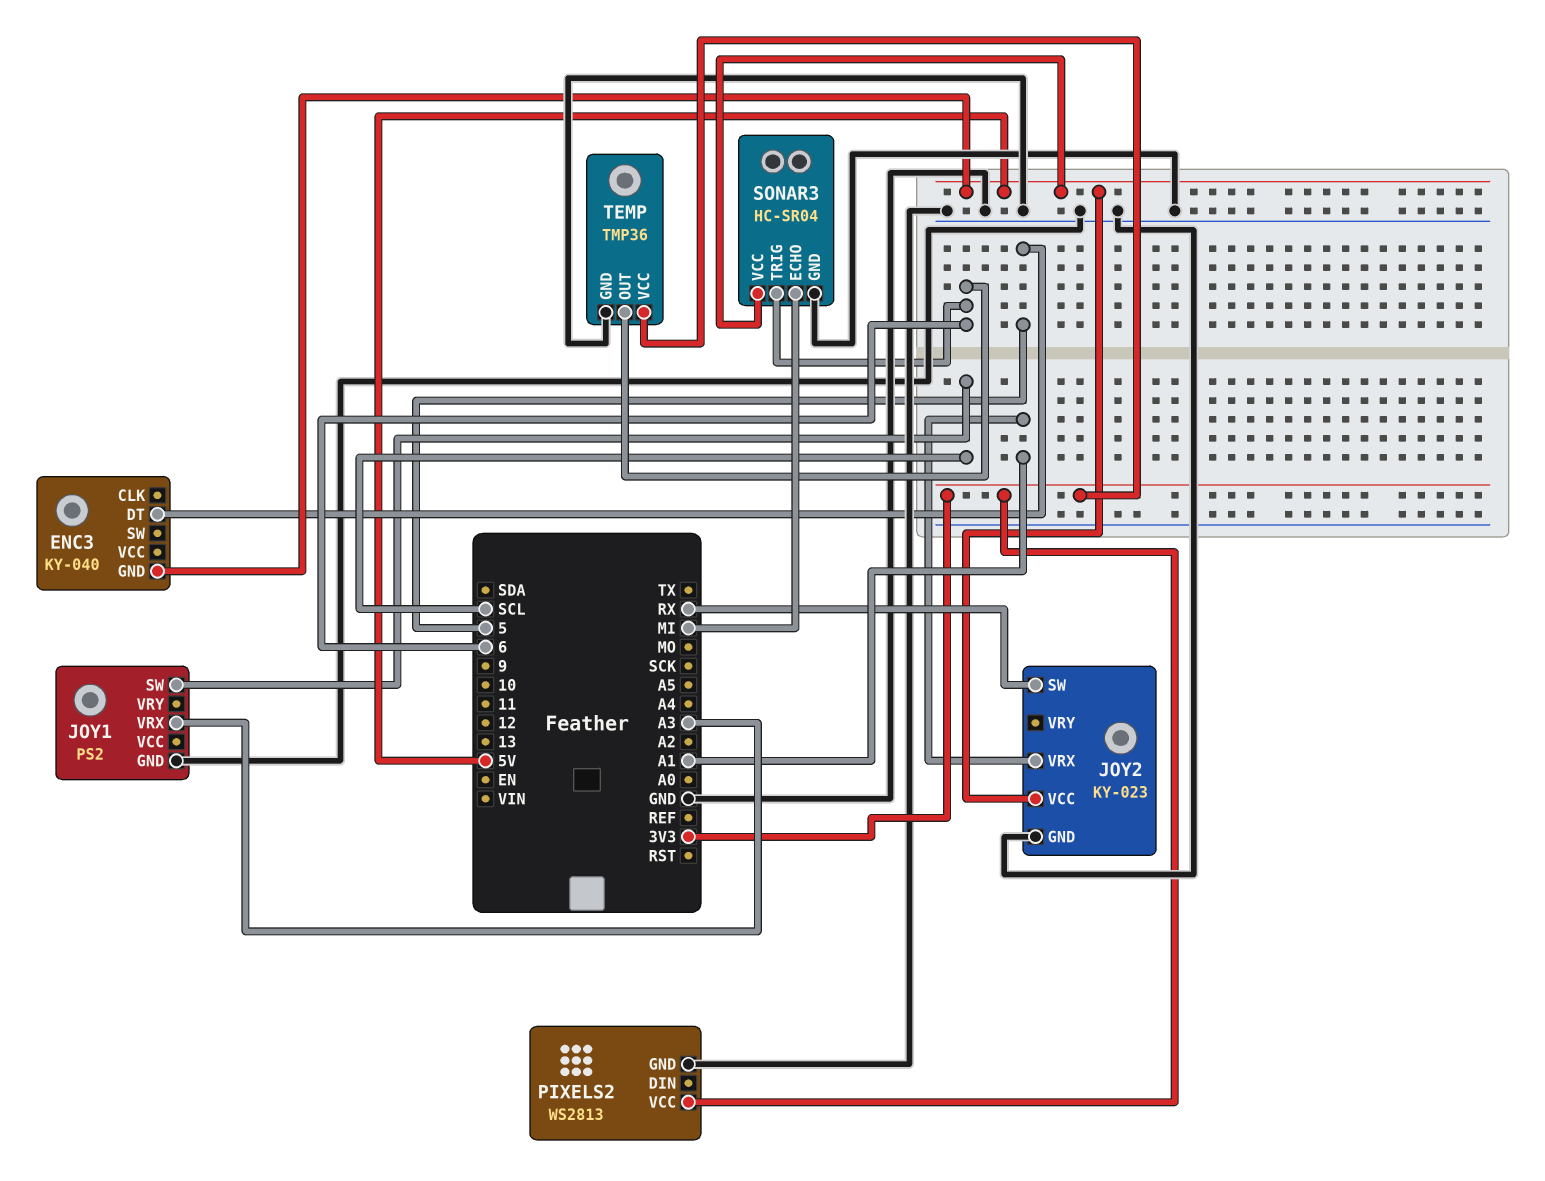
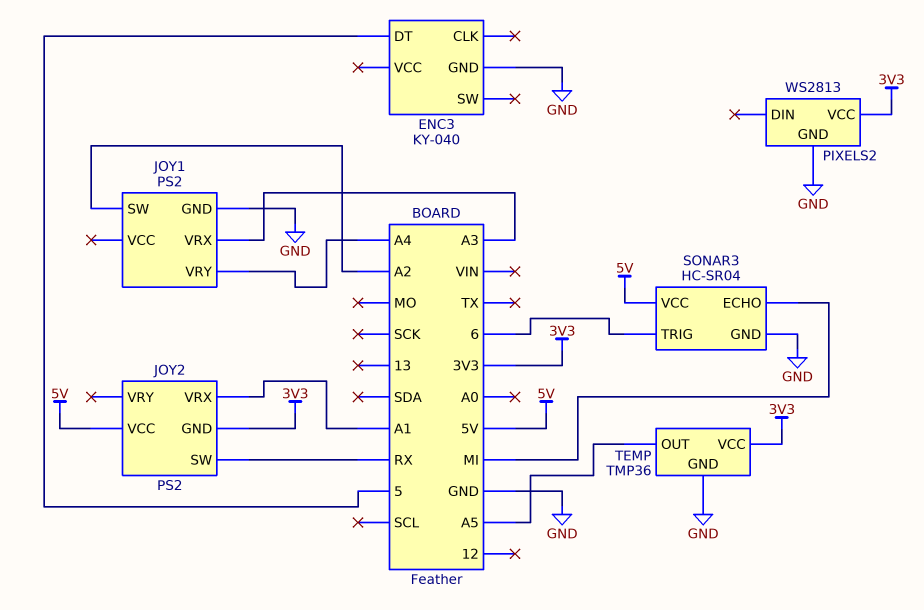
ENC3 pin GND: 5V -> GND
JOY1 pin SW: SCL -> A2
JOY1 pin VRY: none -> A4
JOY2: KY-023 -> PS2
JOY2 pin GND: GND -> 3V3
TEMP pin OUT: 6 -> A5

